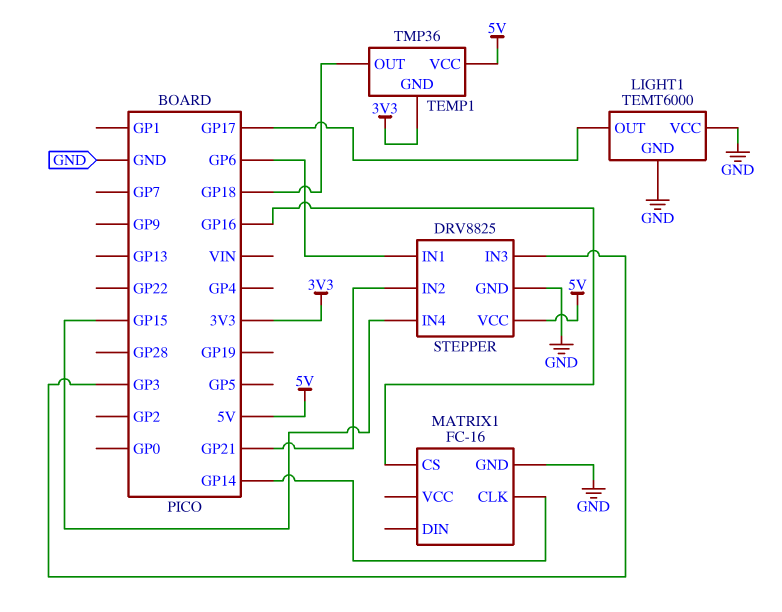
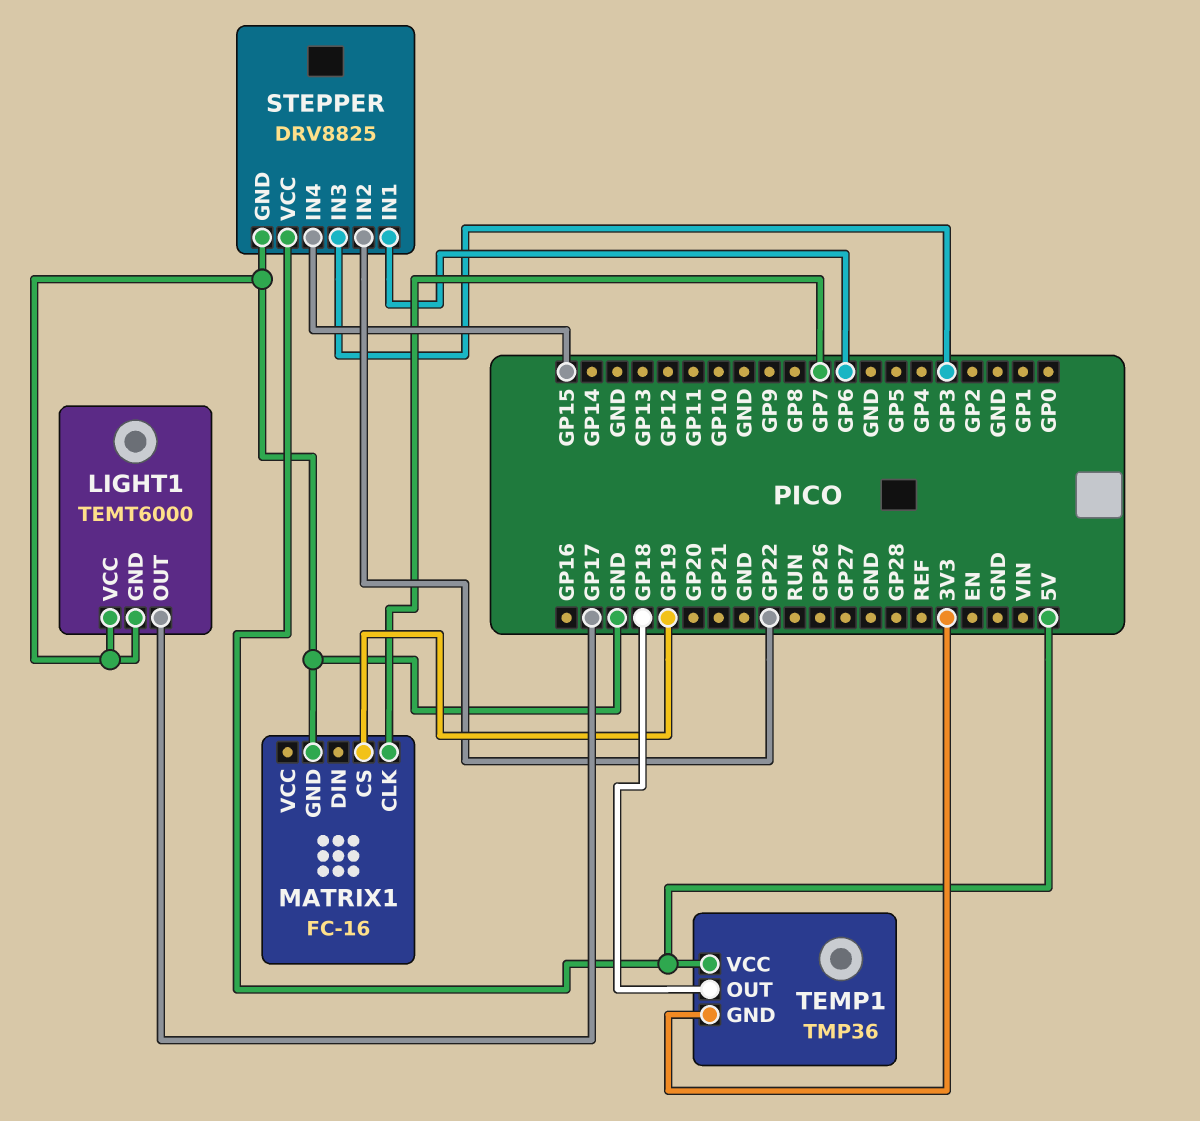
MATRIX1 pin CLK: GP14 -> GP7
MATRIX1 pin CS: GP16 -> GP19
STEPPER pin IN2: GP21 -> GP22

